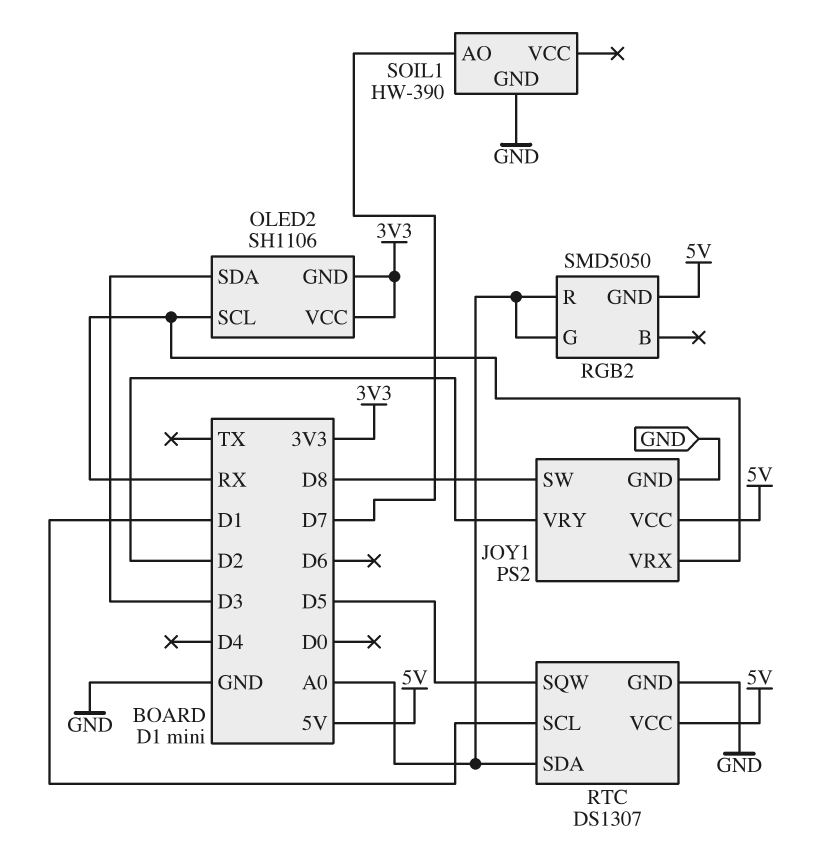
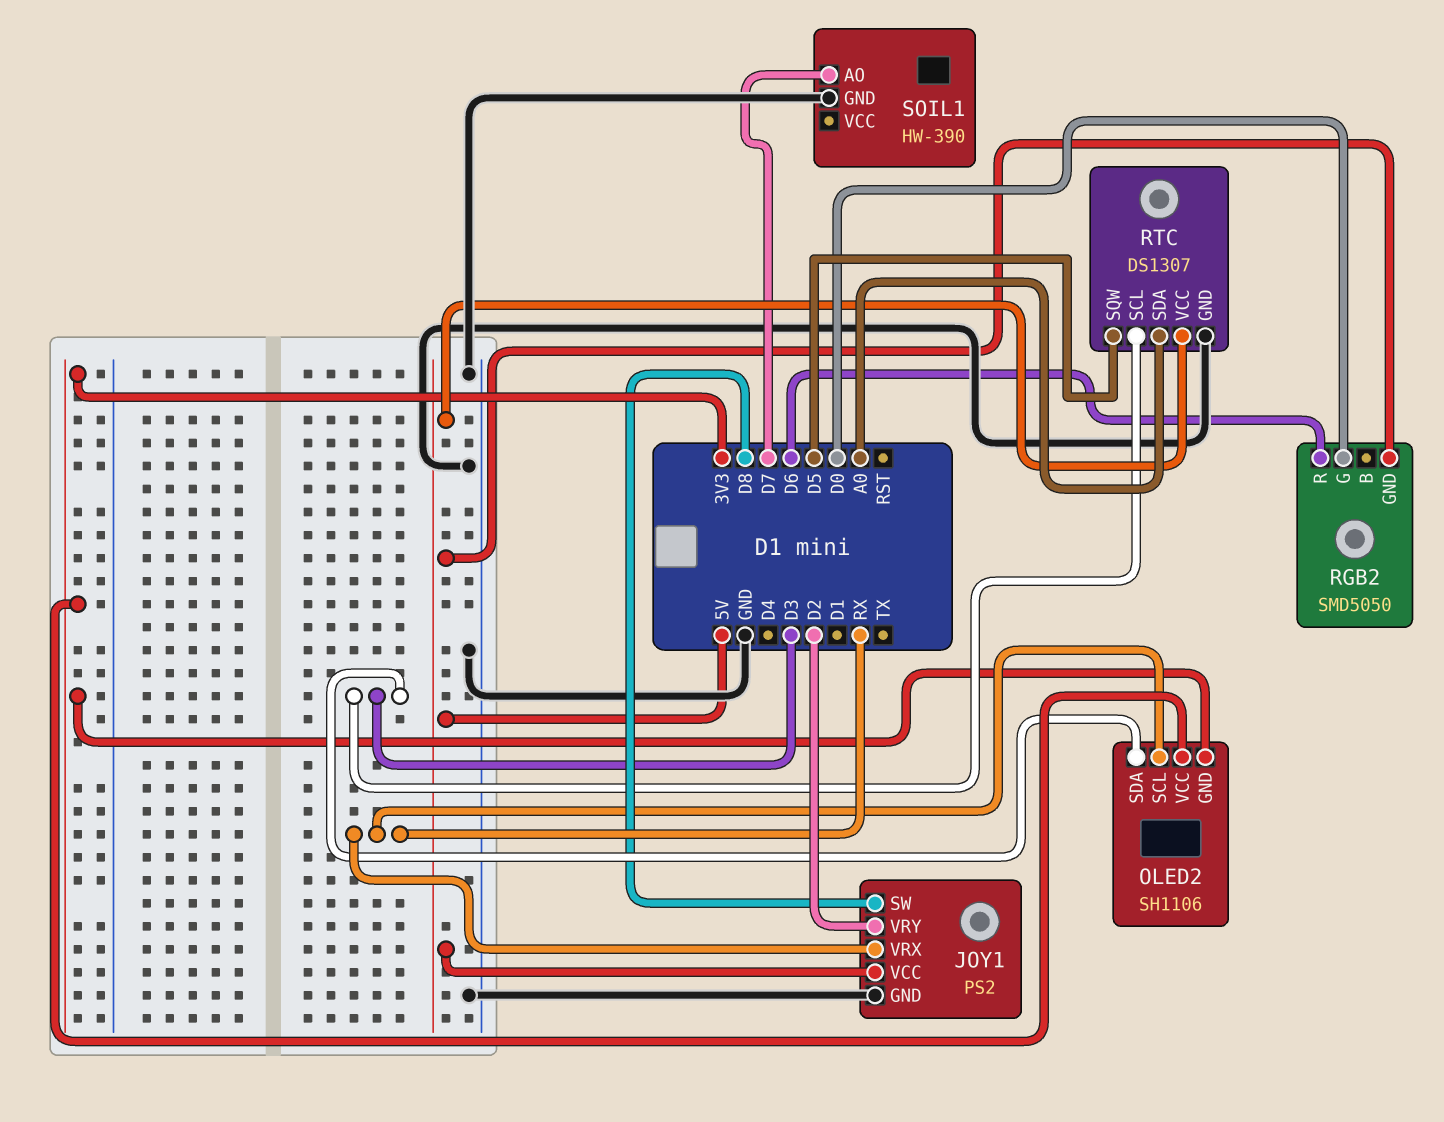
RGB2 pin G: A0 -> D0
RGB2 pin R: A0 -> D6
RTC pin SCL: D1 -> D3

